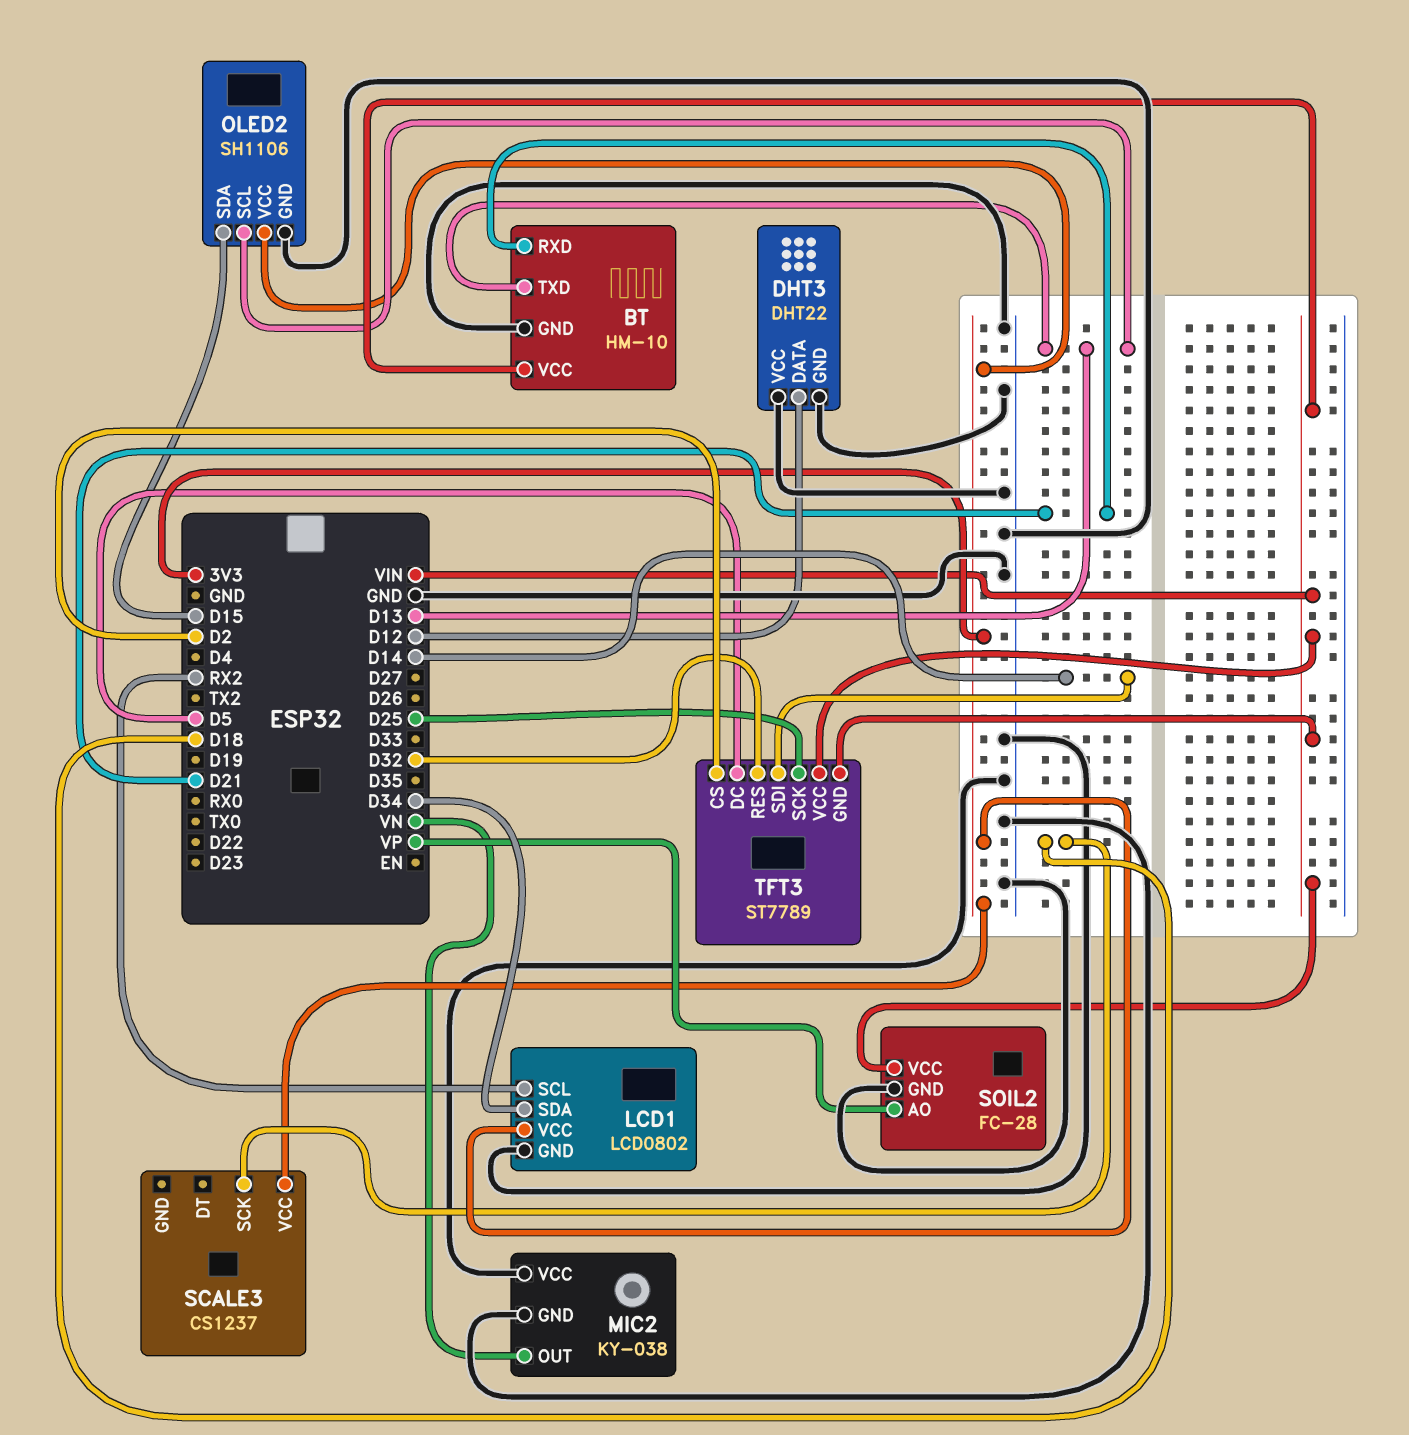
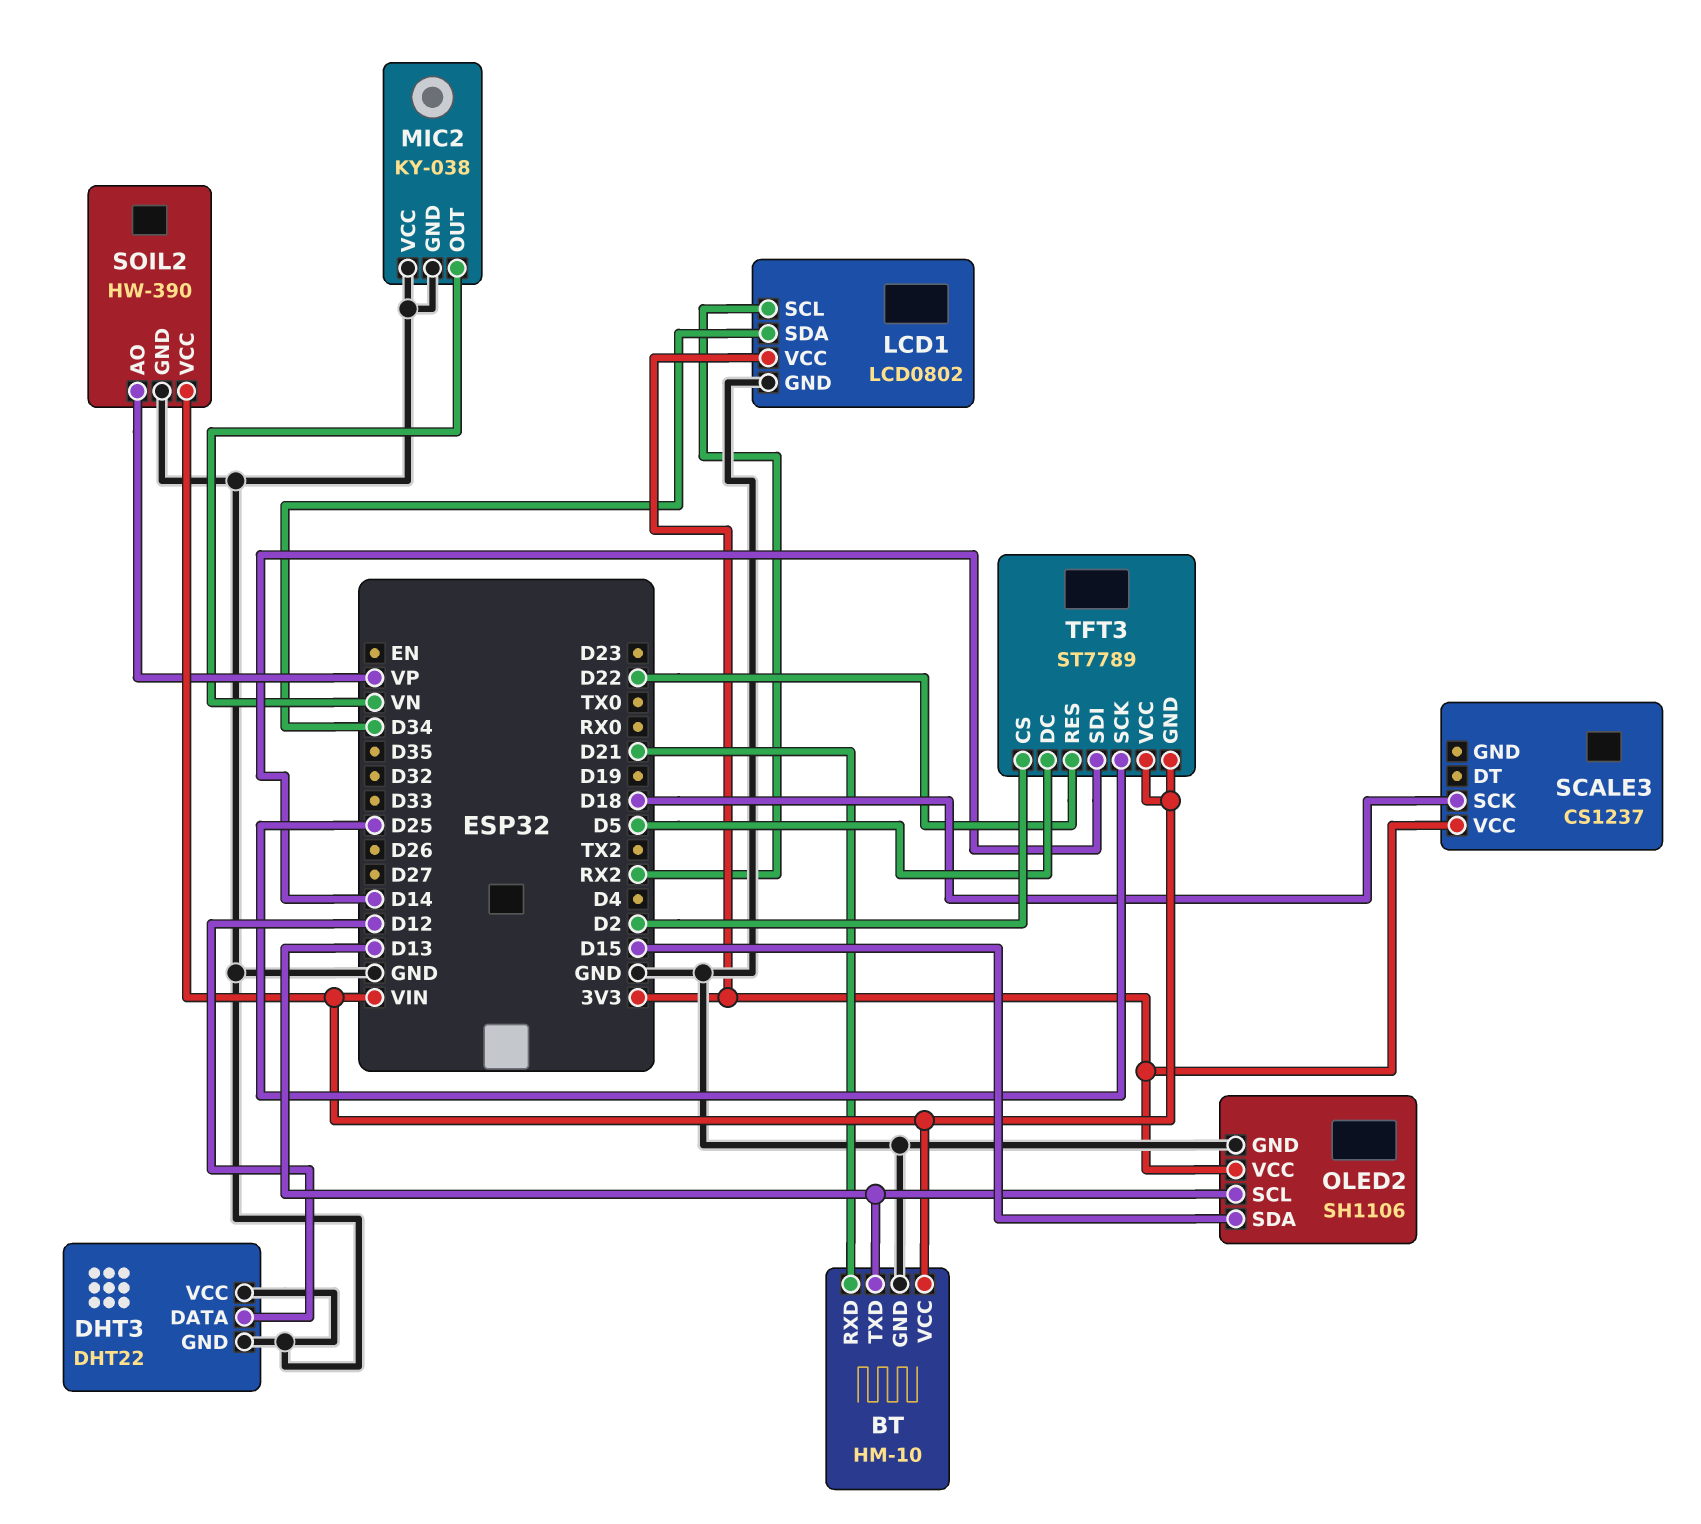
SOIL2: FC-28 -> HW-390
TFT3 pin RES: D32 -> D22

